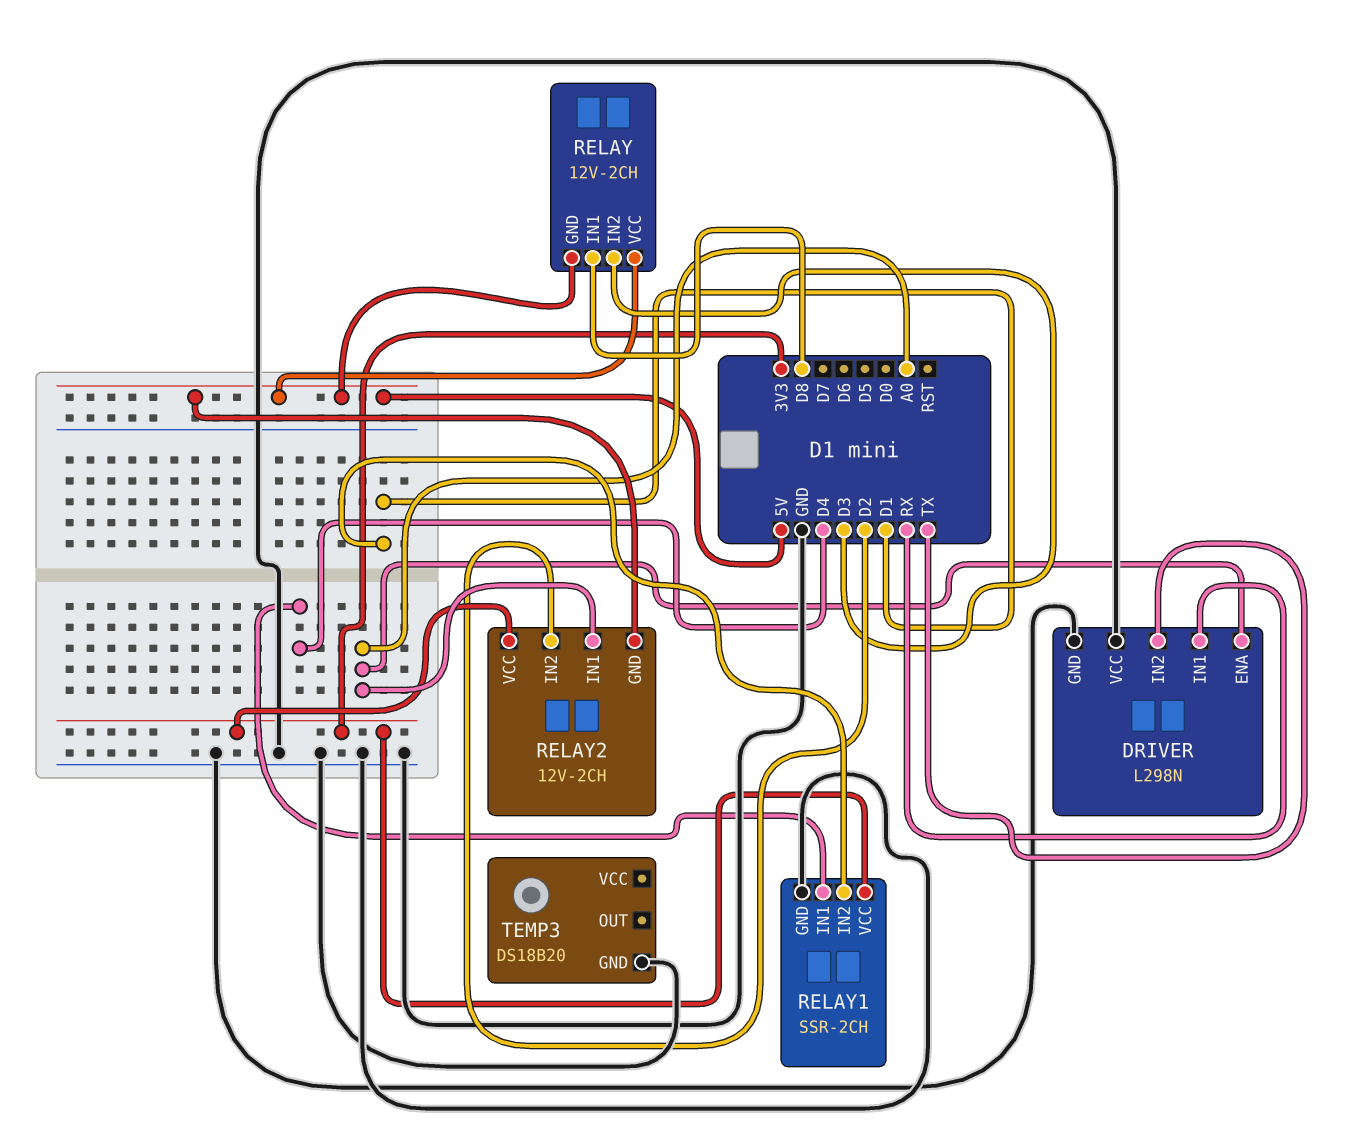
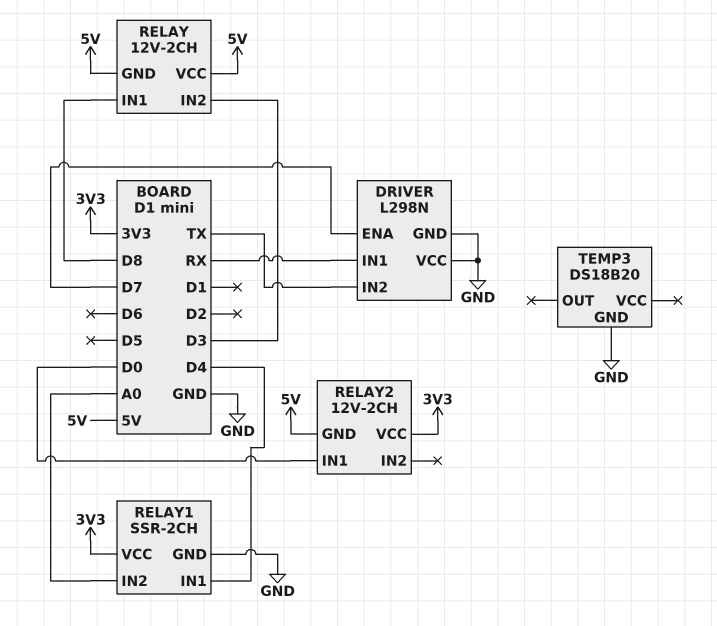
DRIVER pin ENA: A0 -> D7
RELAY1 pin IN2: D1 -> A0
RELAY2 pin IN1: A0 -> D0
RELAY2 pin IN2: D2 -> none

